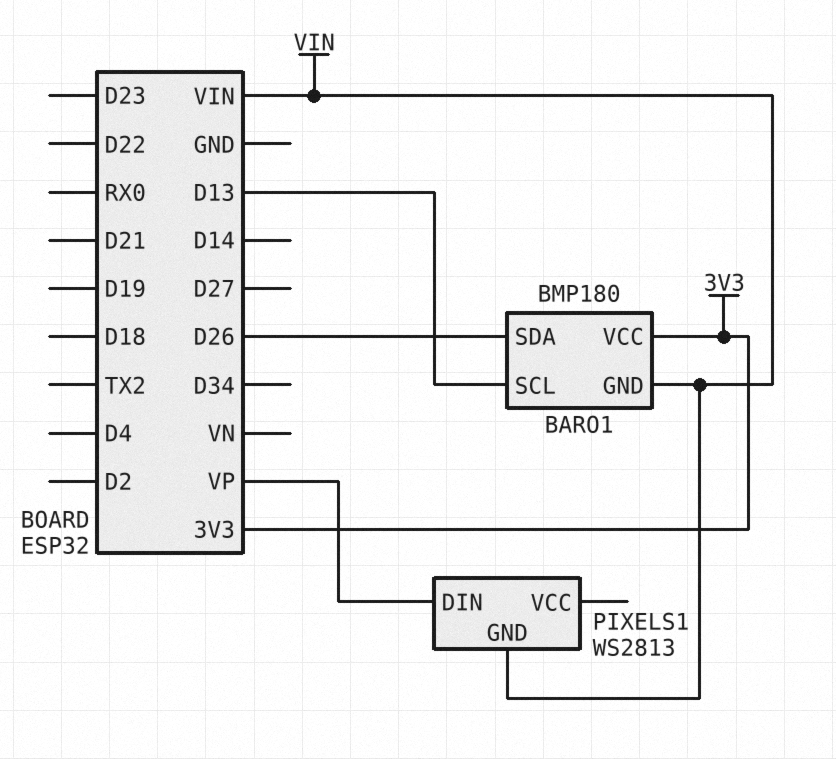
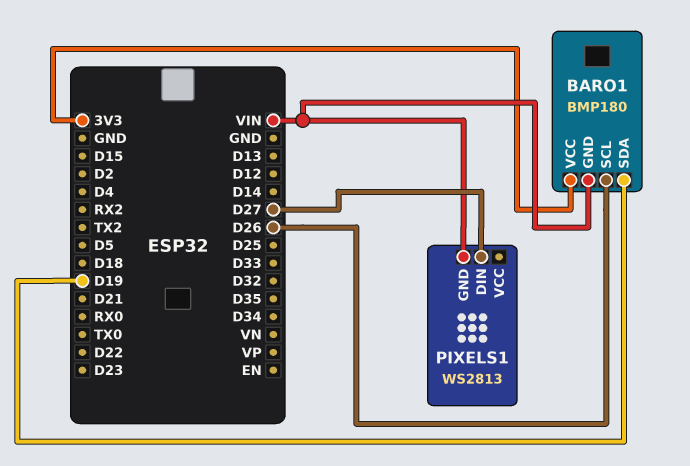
BARO1 pin SCL: D13 -> D26
BARO1 pin SDA: D26 -> D19
PIXELS1 pin DIN: VP -> D27

